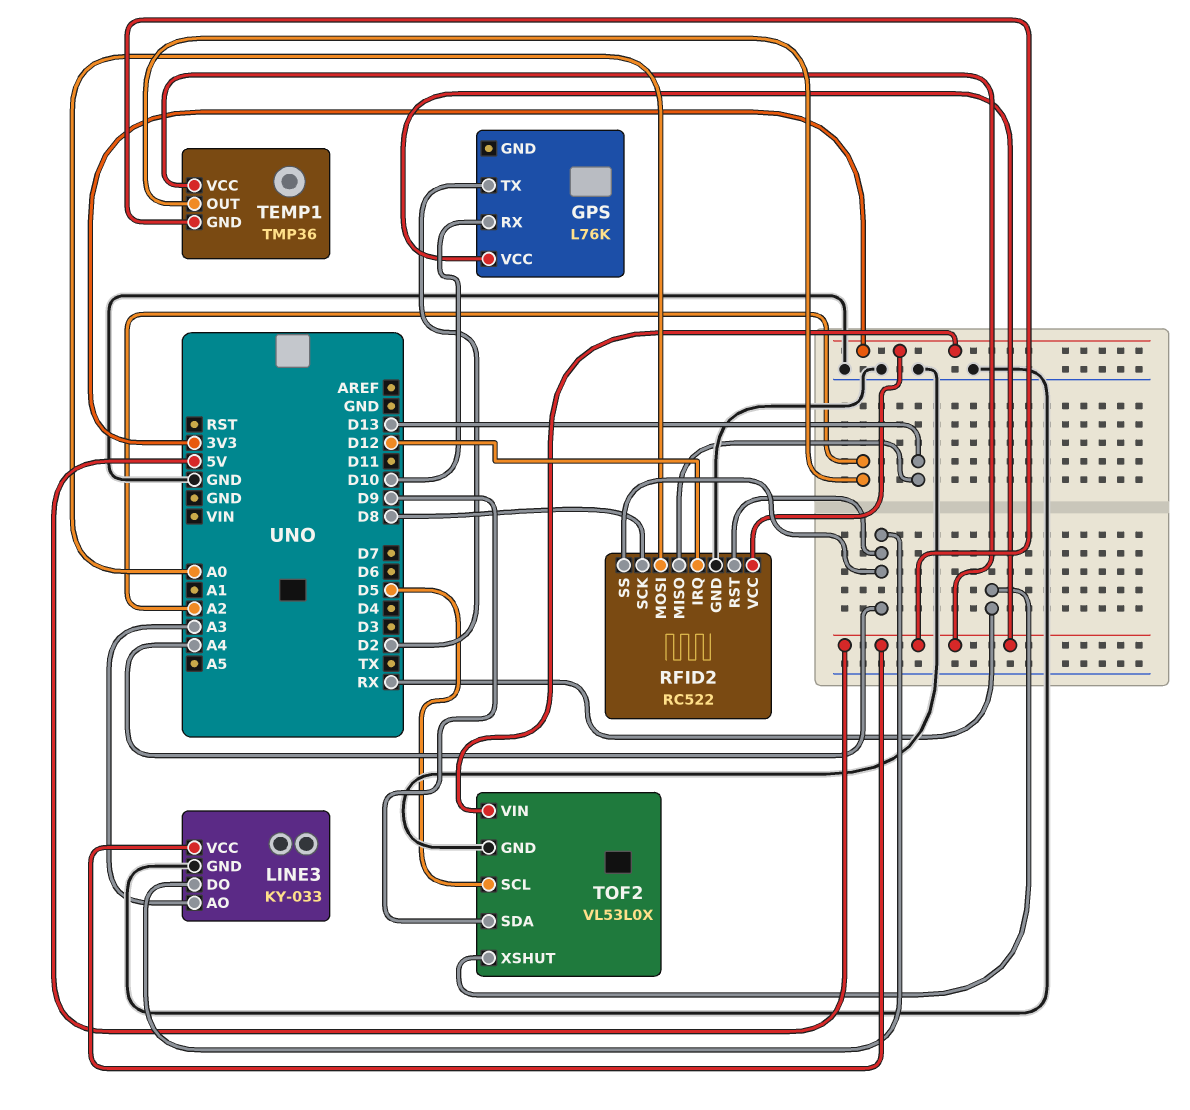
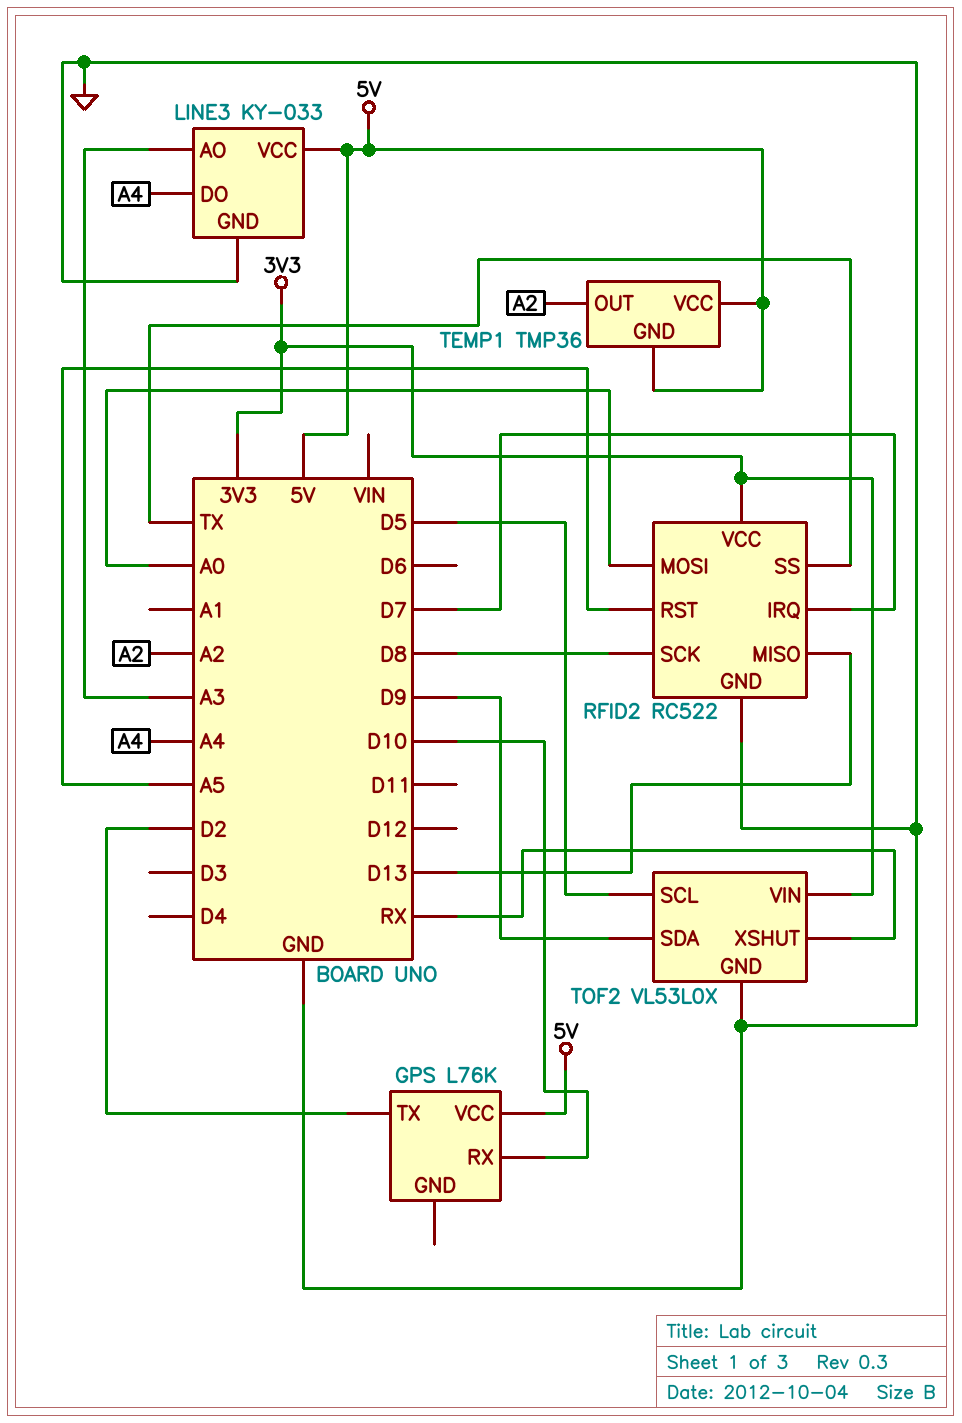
RFID2 pin IRQ: D12 -> D7
RFID2 pin RST: A4 -> A5
RFID2 pin SS: A4 -> TX

